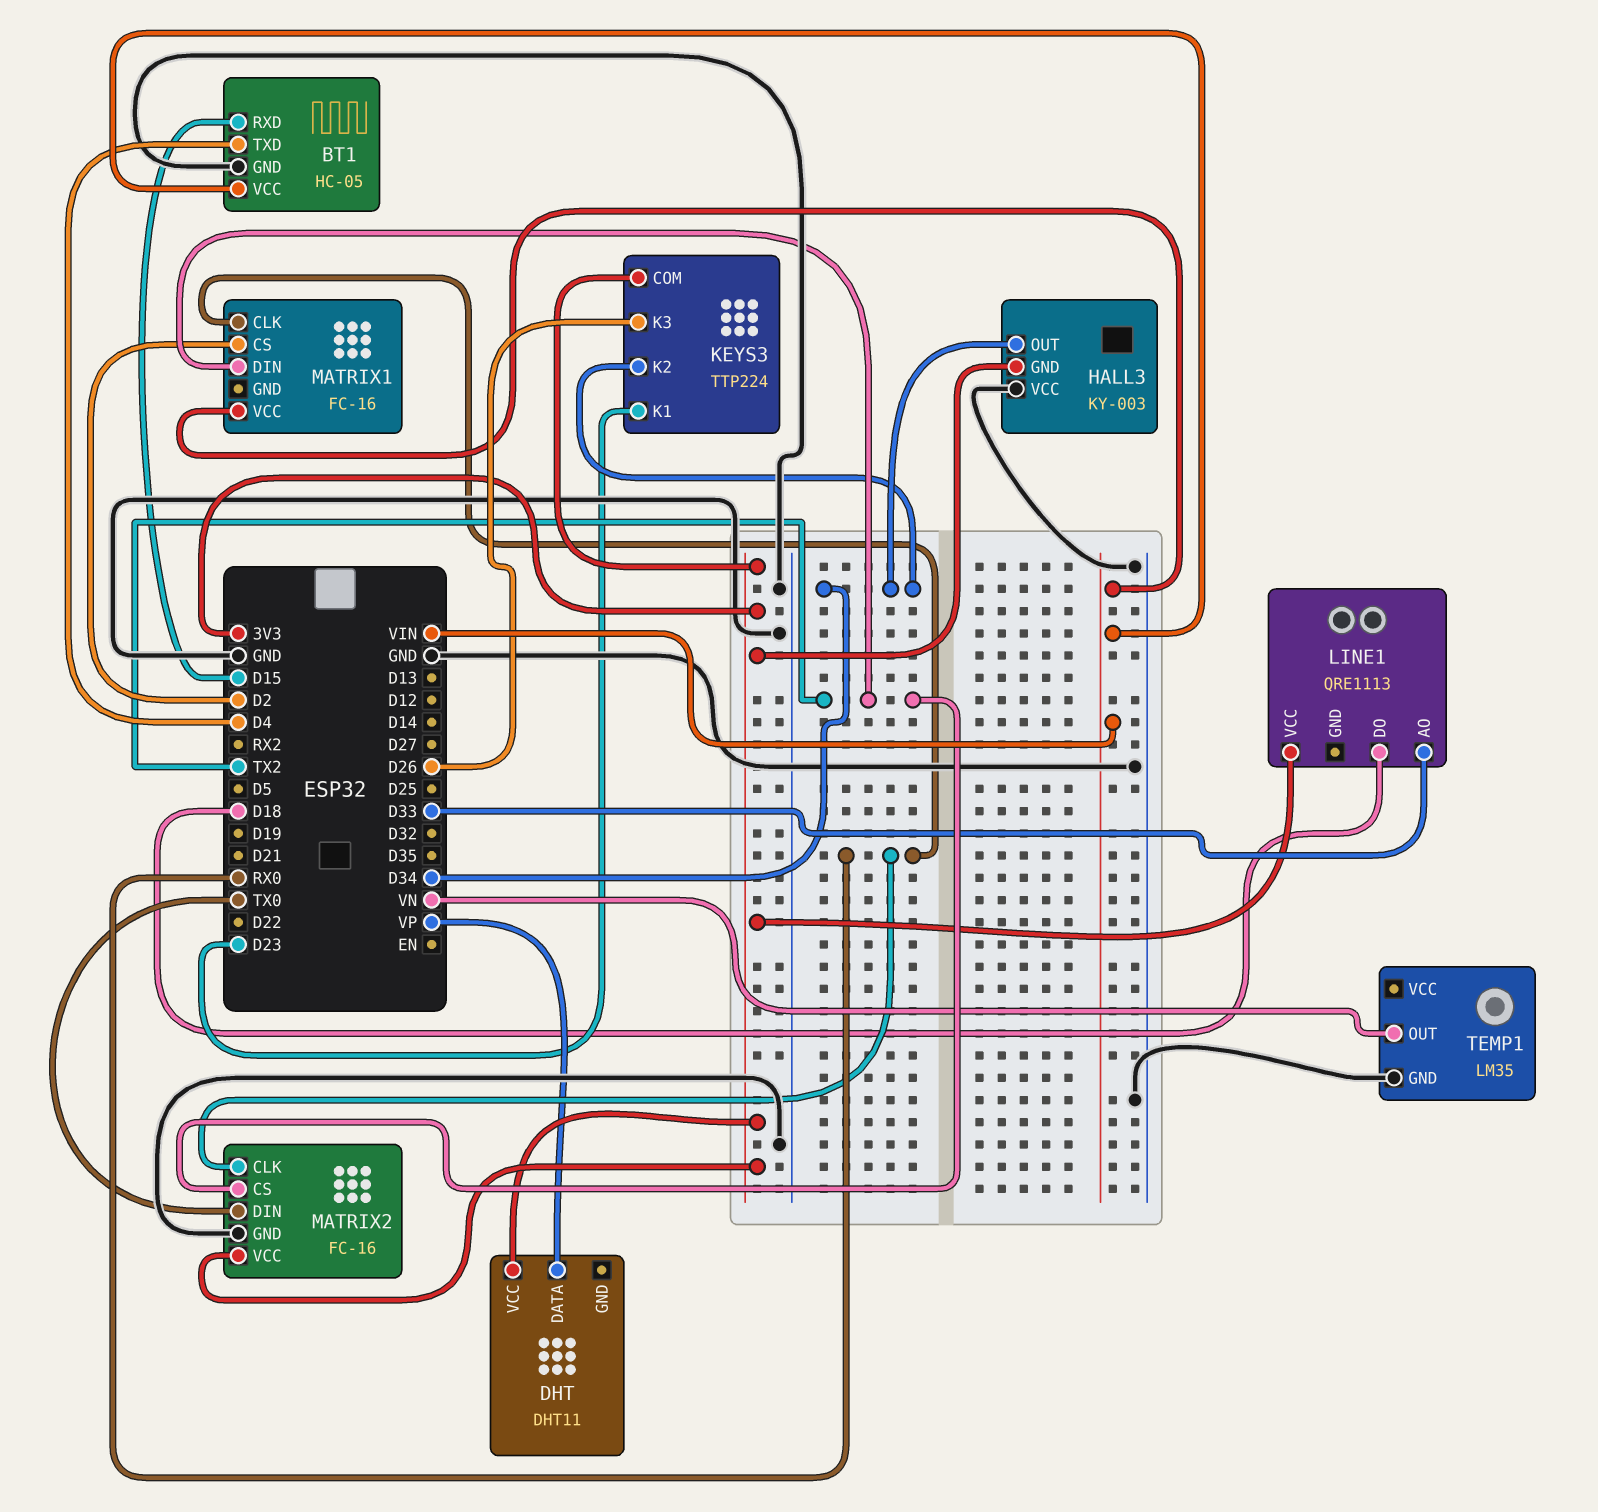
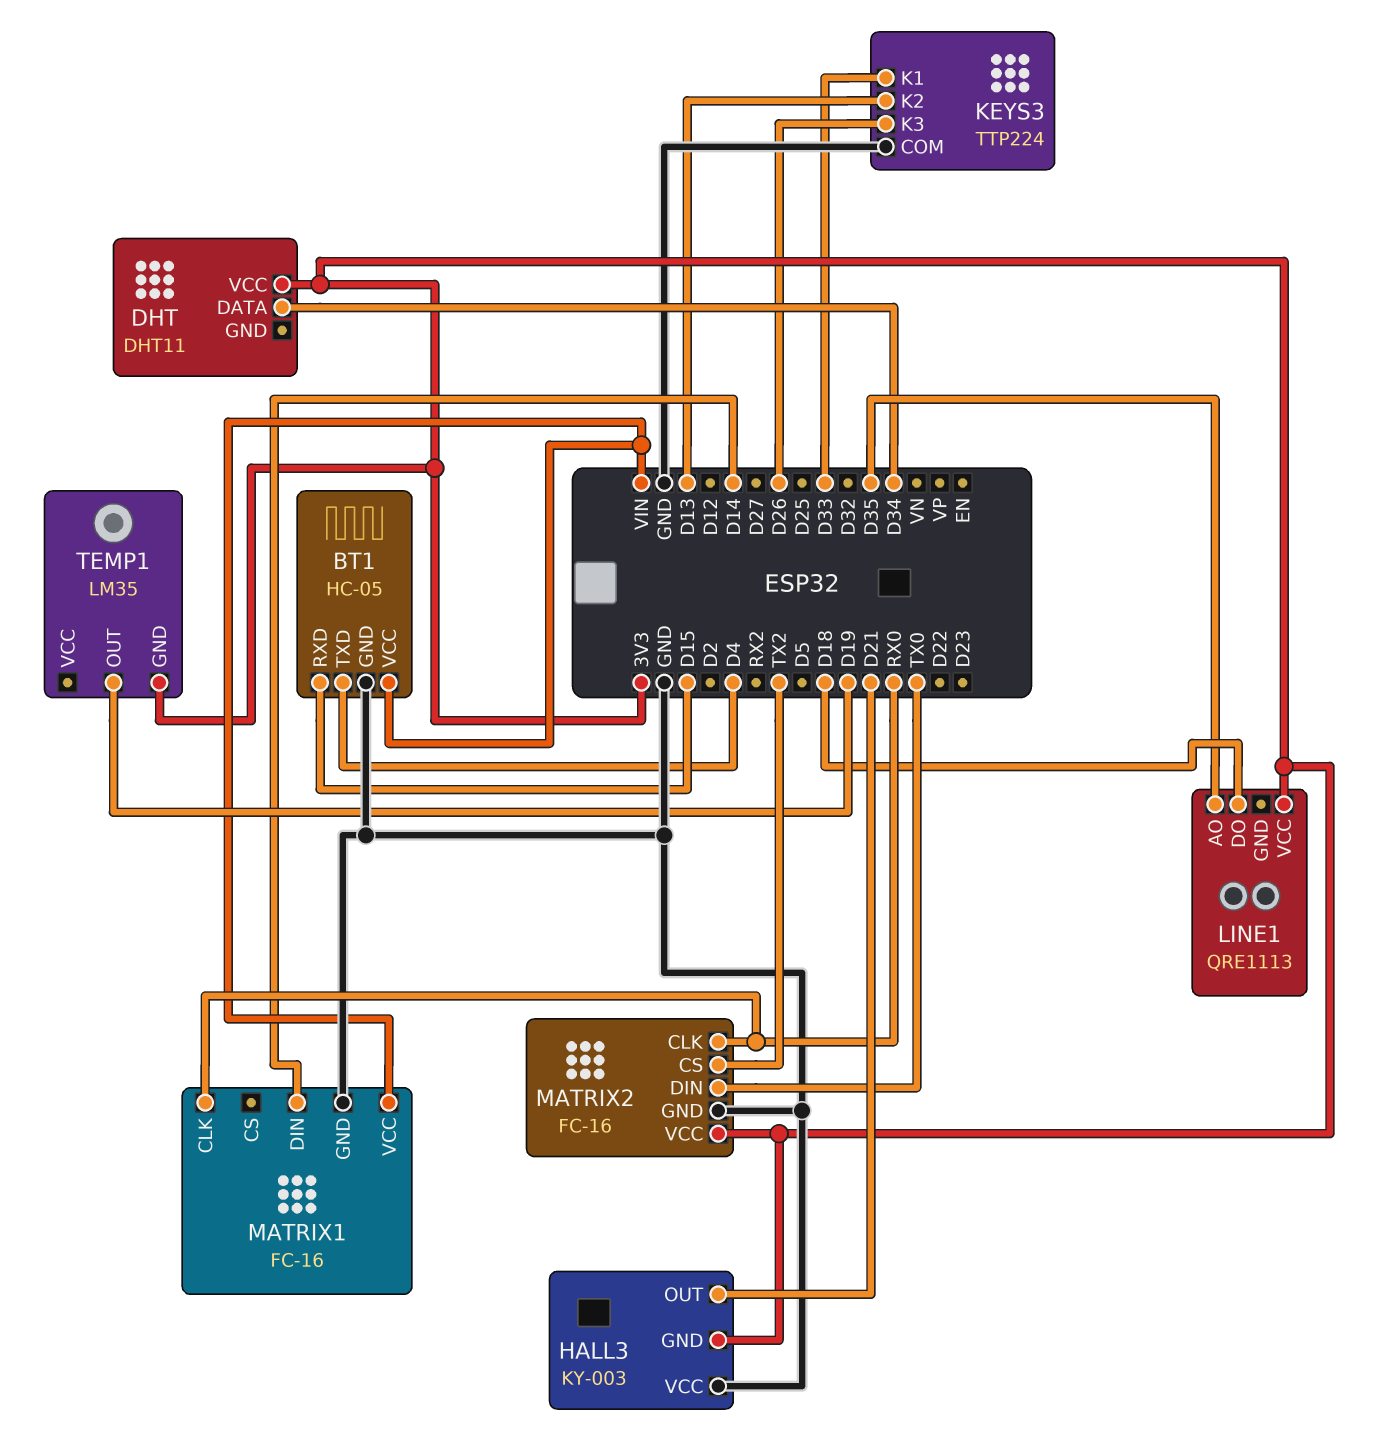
DHT pin DATA: VP -> D34
HALL3 pin OUT: D34 -> D21
KEYS3 pin COM: 3V3 -> GND
KEYS3 pin K1: D23 -> D33
KEYS3 pin K2: D34 -> D13
LINE1 pin AO: D33 -> D35
MATRIX1 pin CS: D2 -> none
MATRIX1 pin DIN: TX2 -> D14
MATRIX1 pin GND: none -> GND
TEMP1 pin GND: GND -> 3V3
TEMP1 pin OUT: VN -> D19

